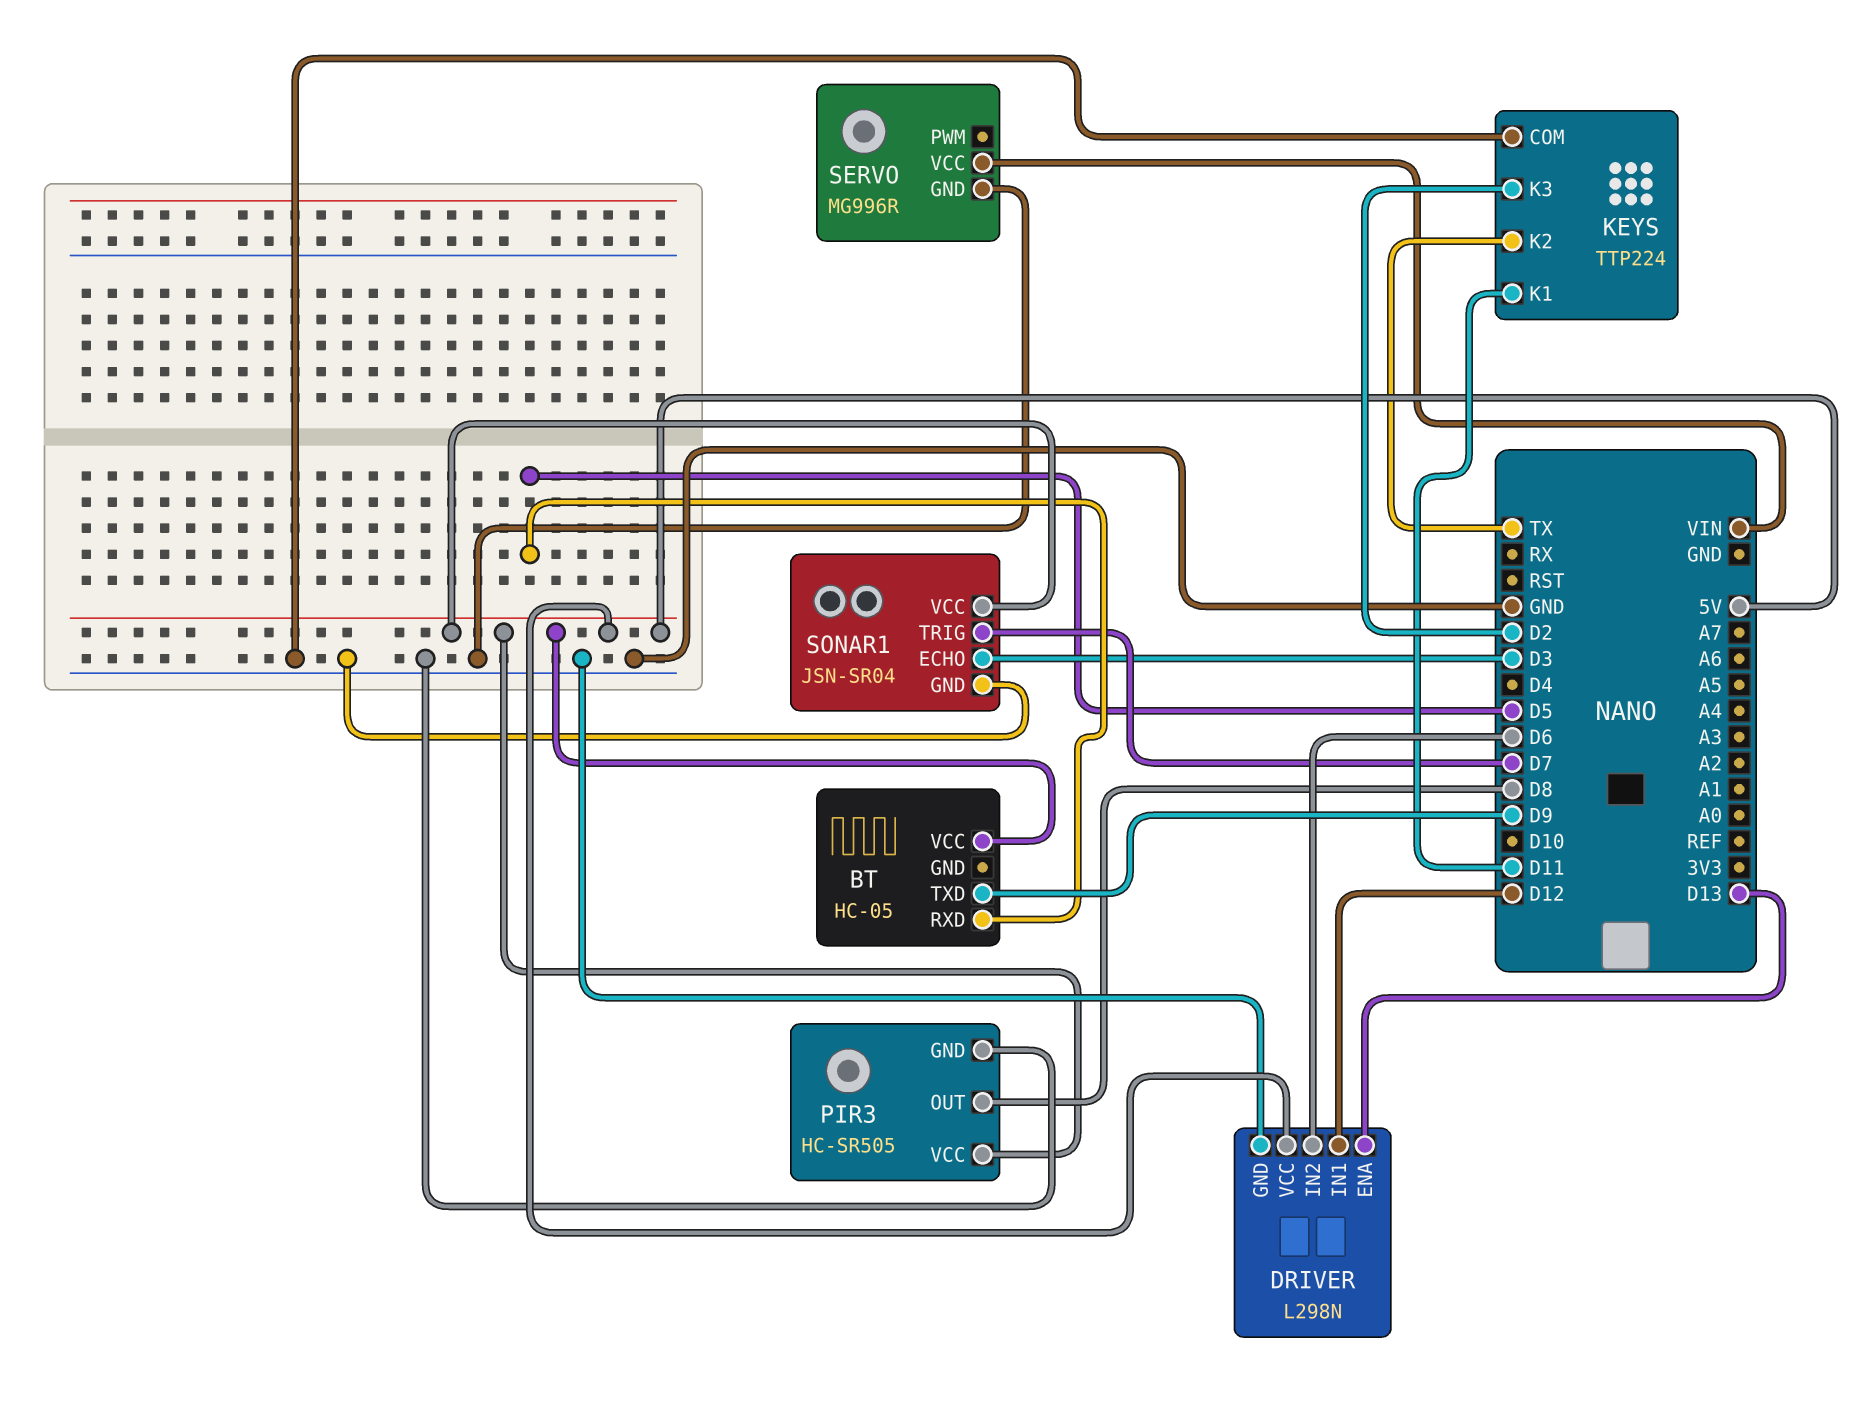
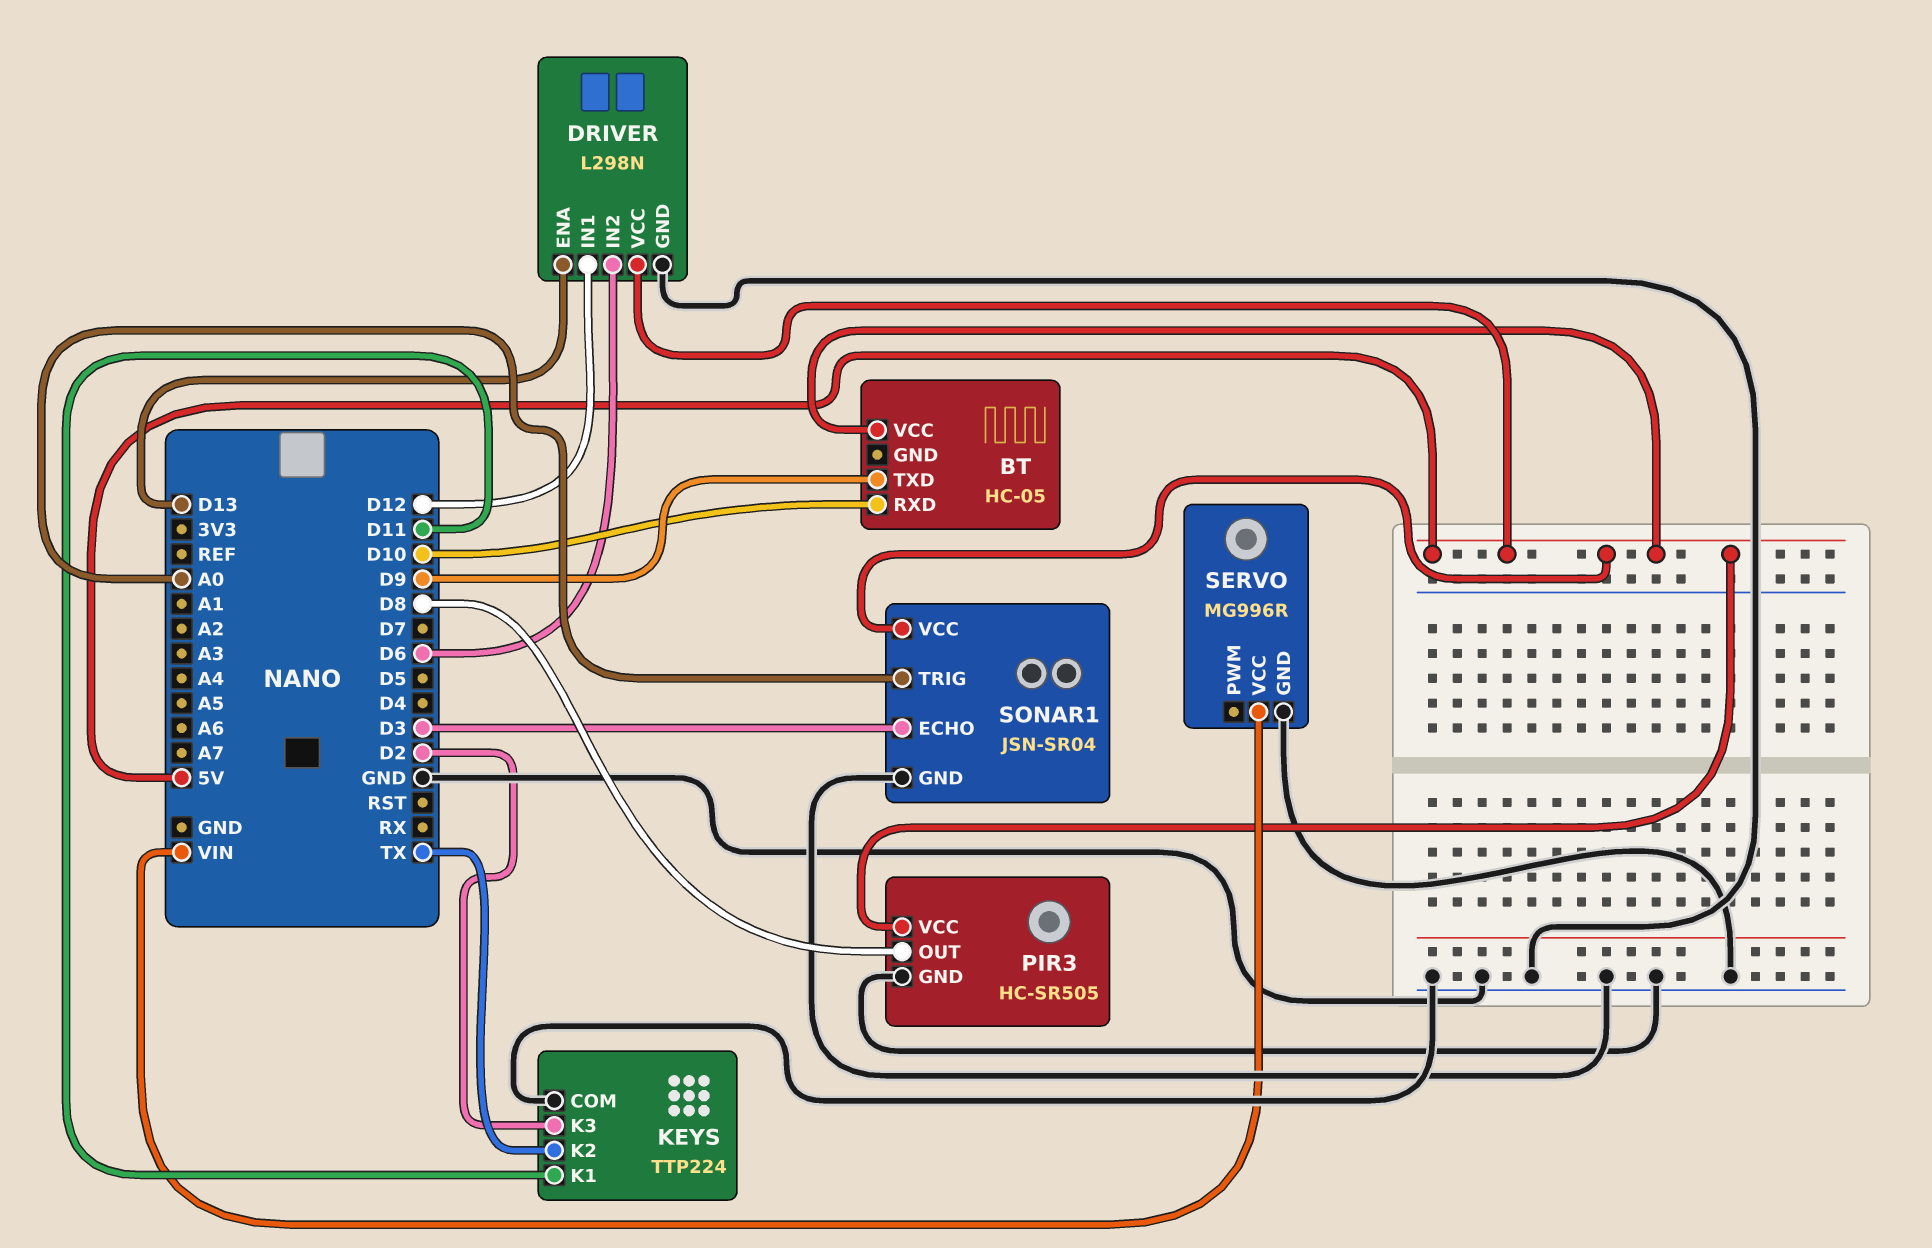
BT pin RXD: D5 -> D10
SONAR1 pin TRIG: D7 -> A0

